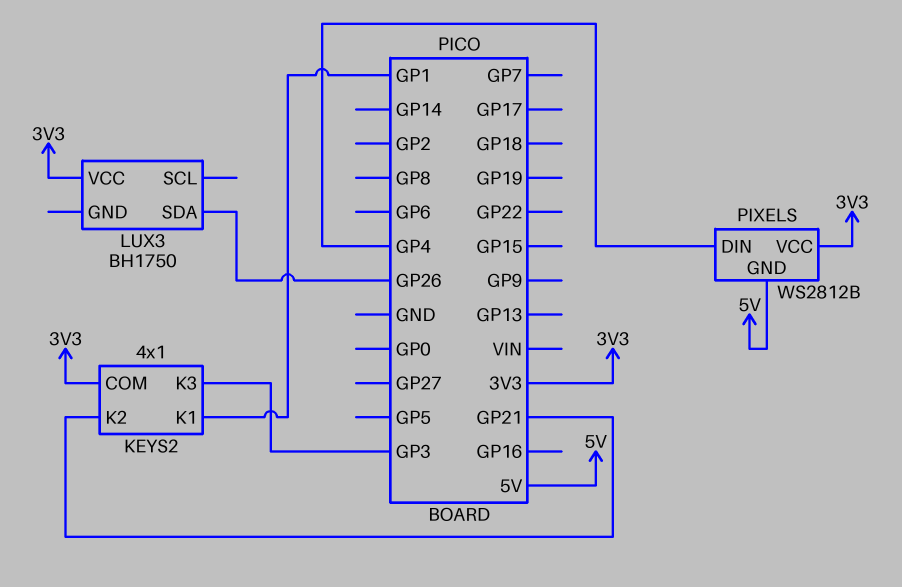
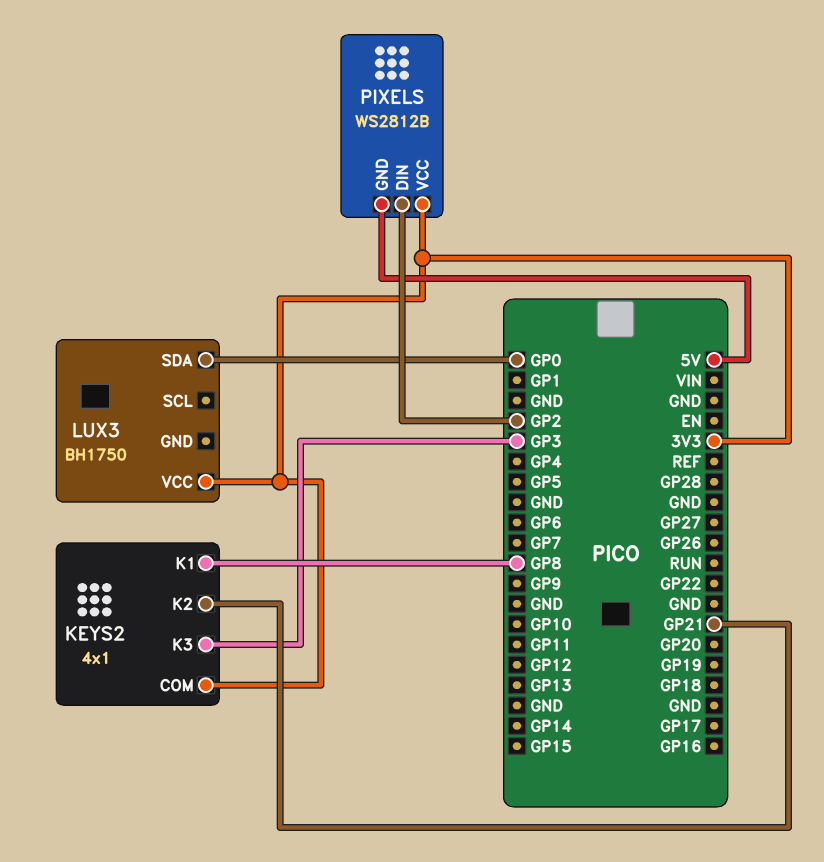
KEYS2 pin K1: GP1 -> GP8
LUX3 pin SDA: GP26 -> GP0
PIXELS pin DIN: GP4 -> GP2

